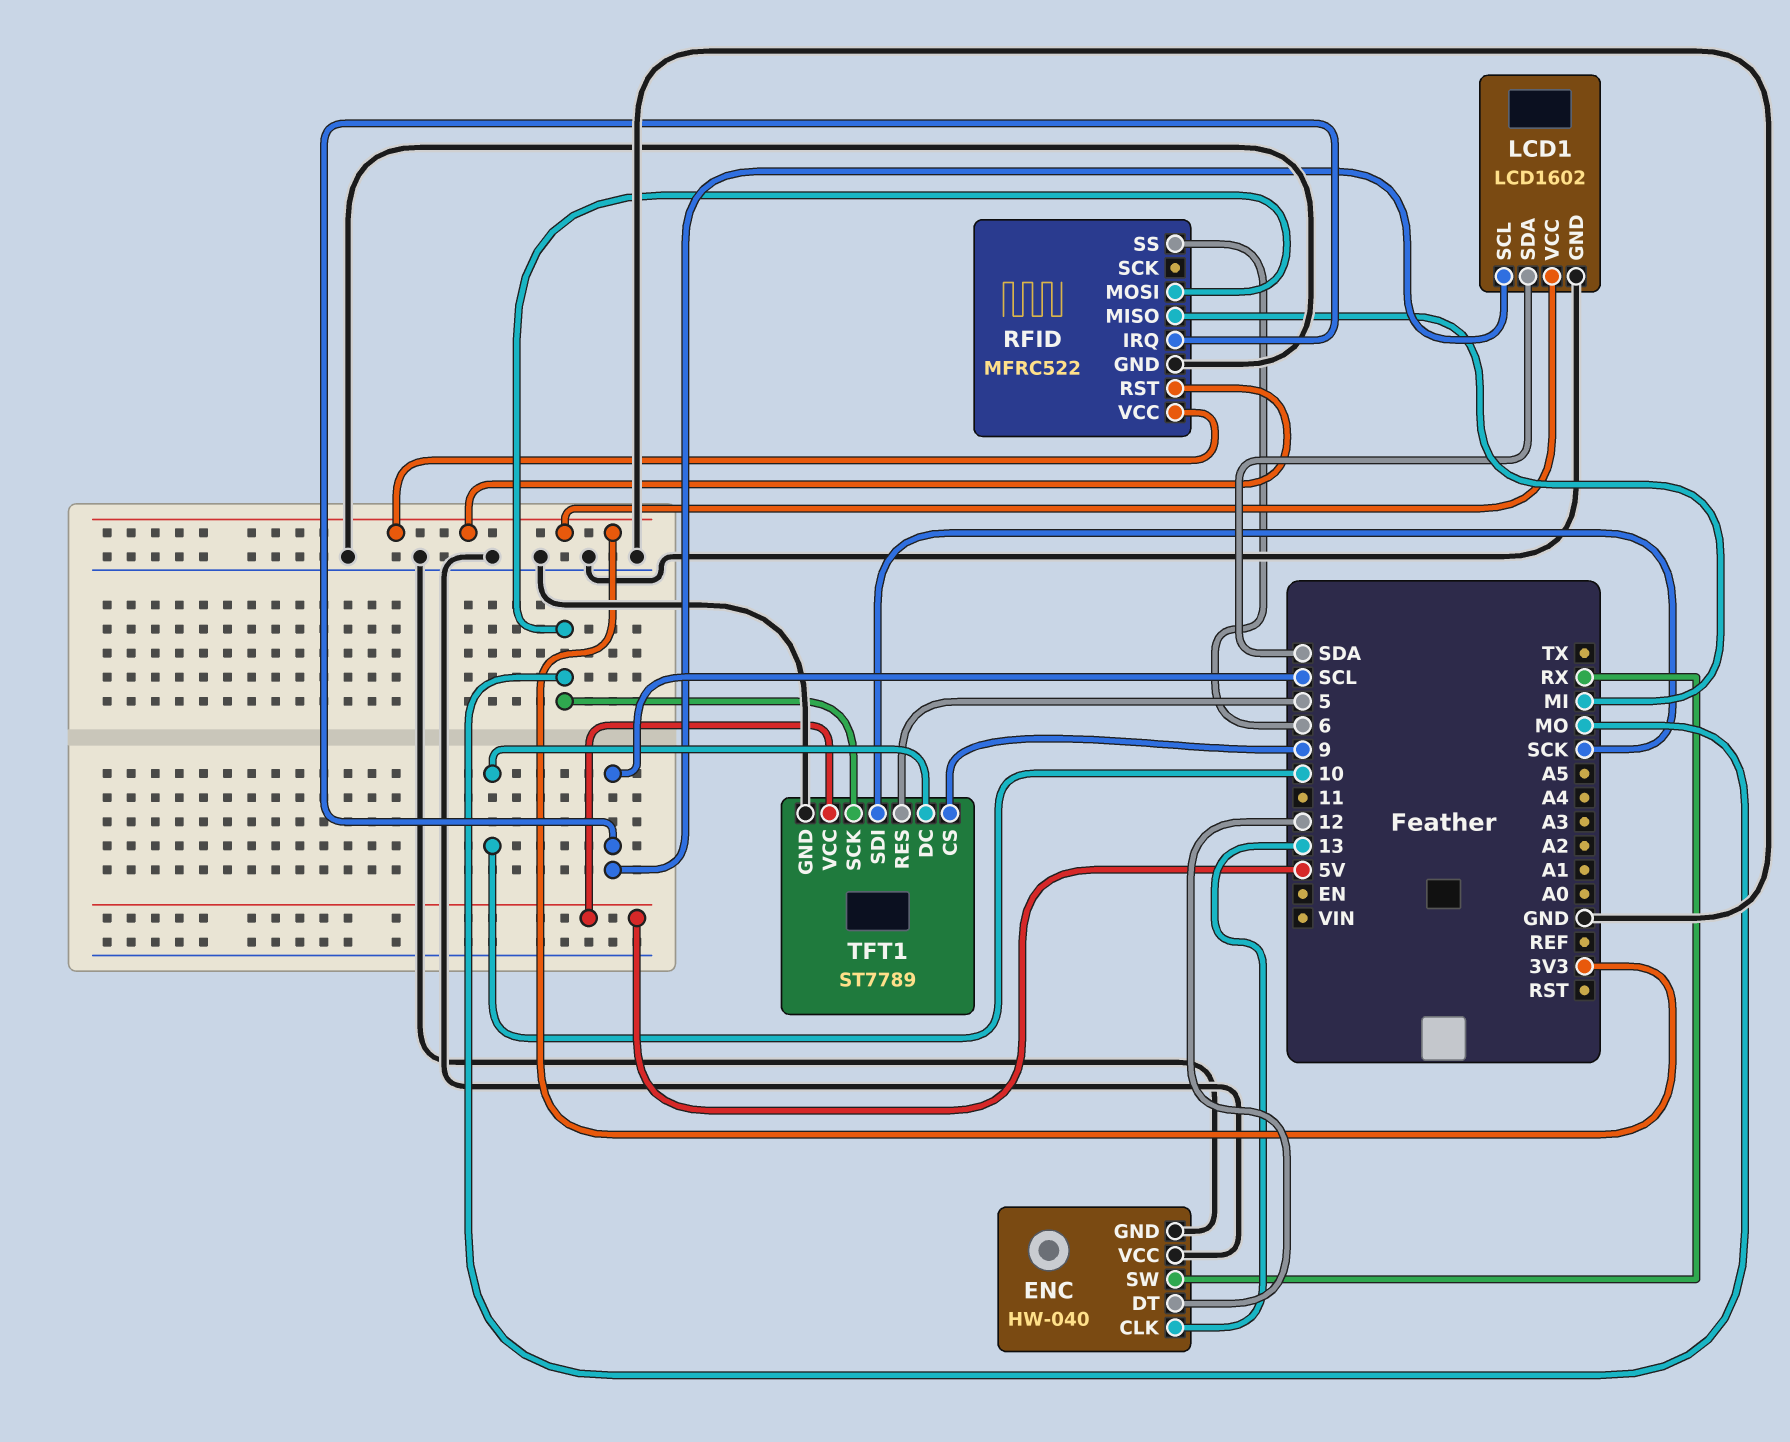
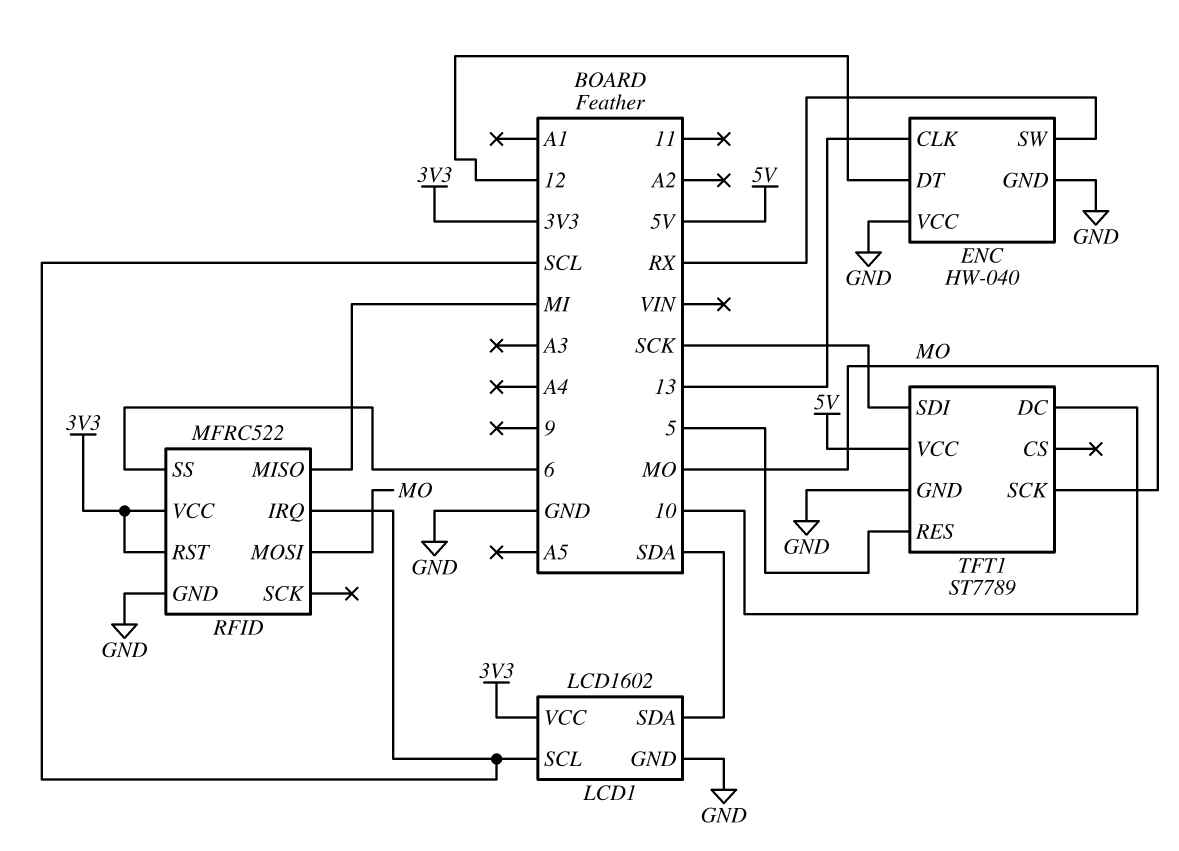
TFT1 pin CS: 9 -> none

